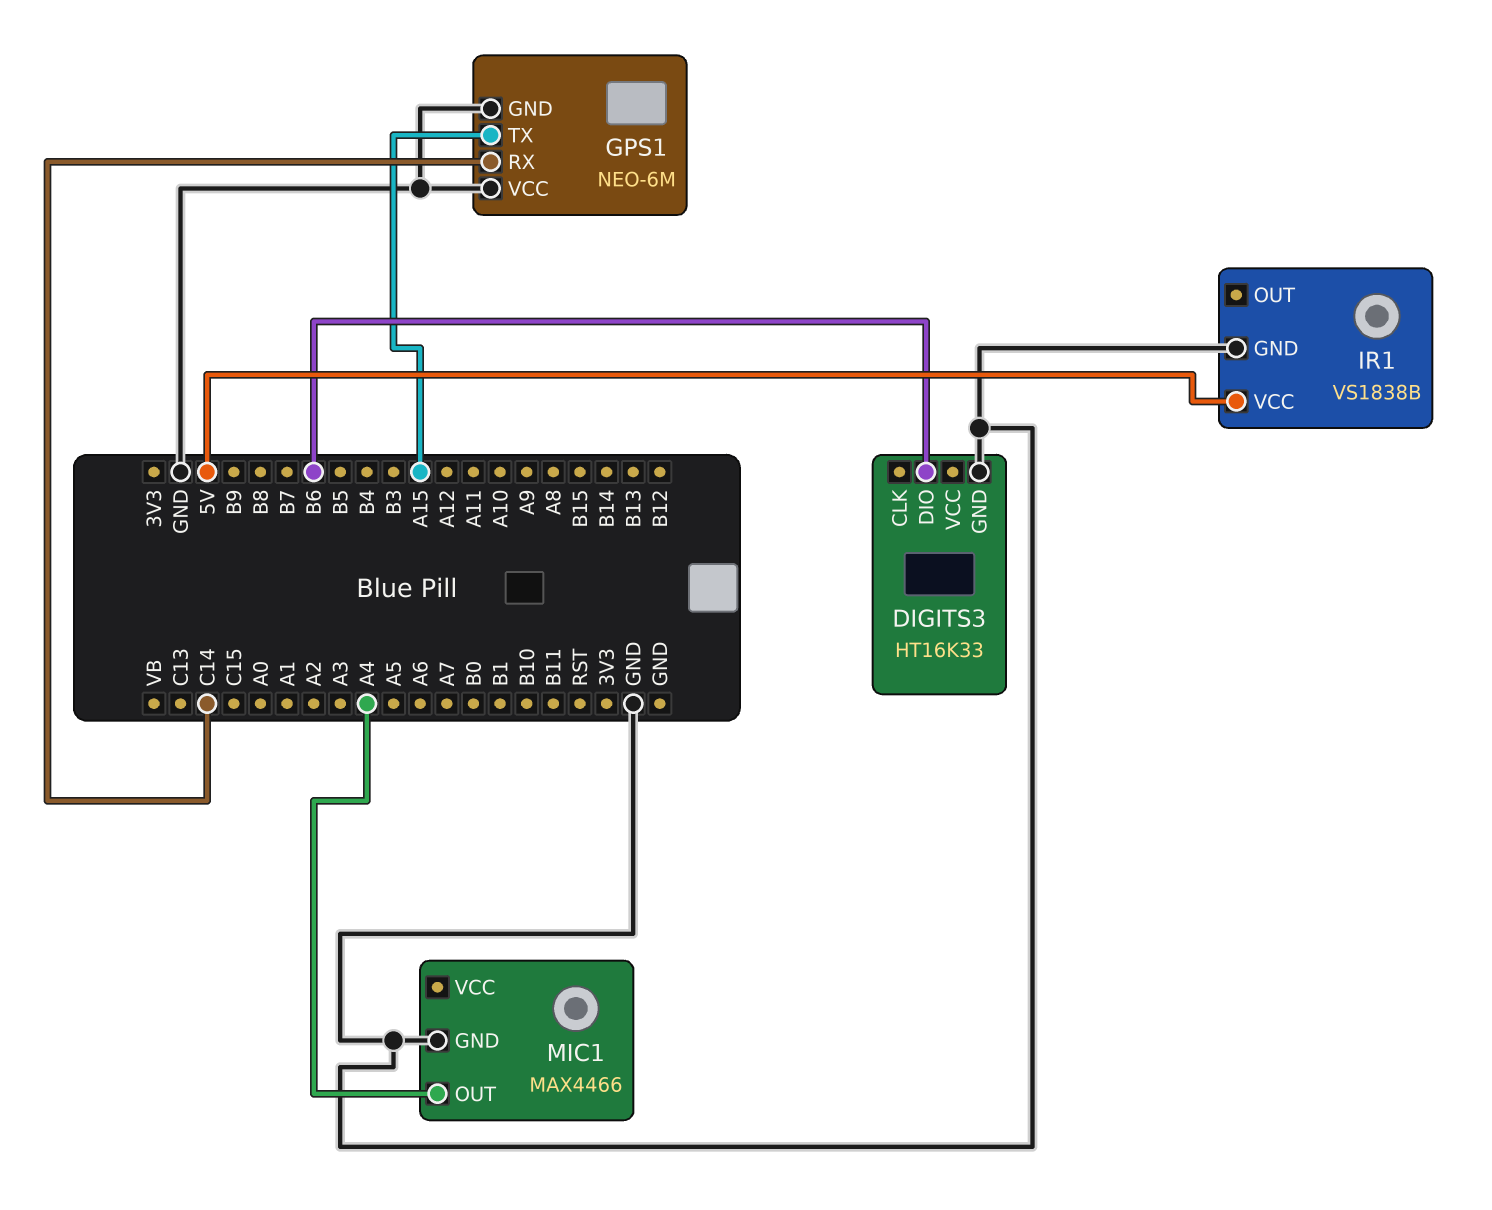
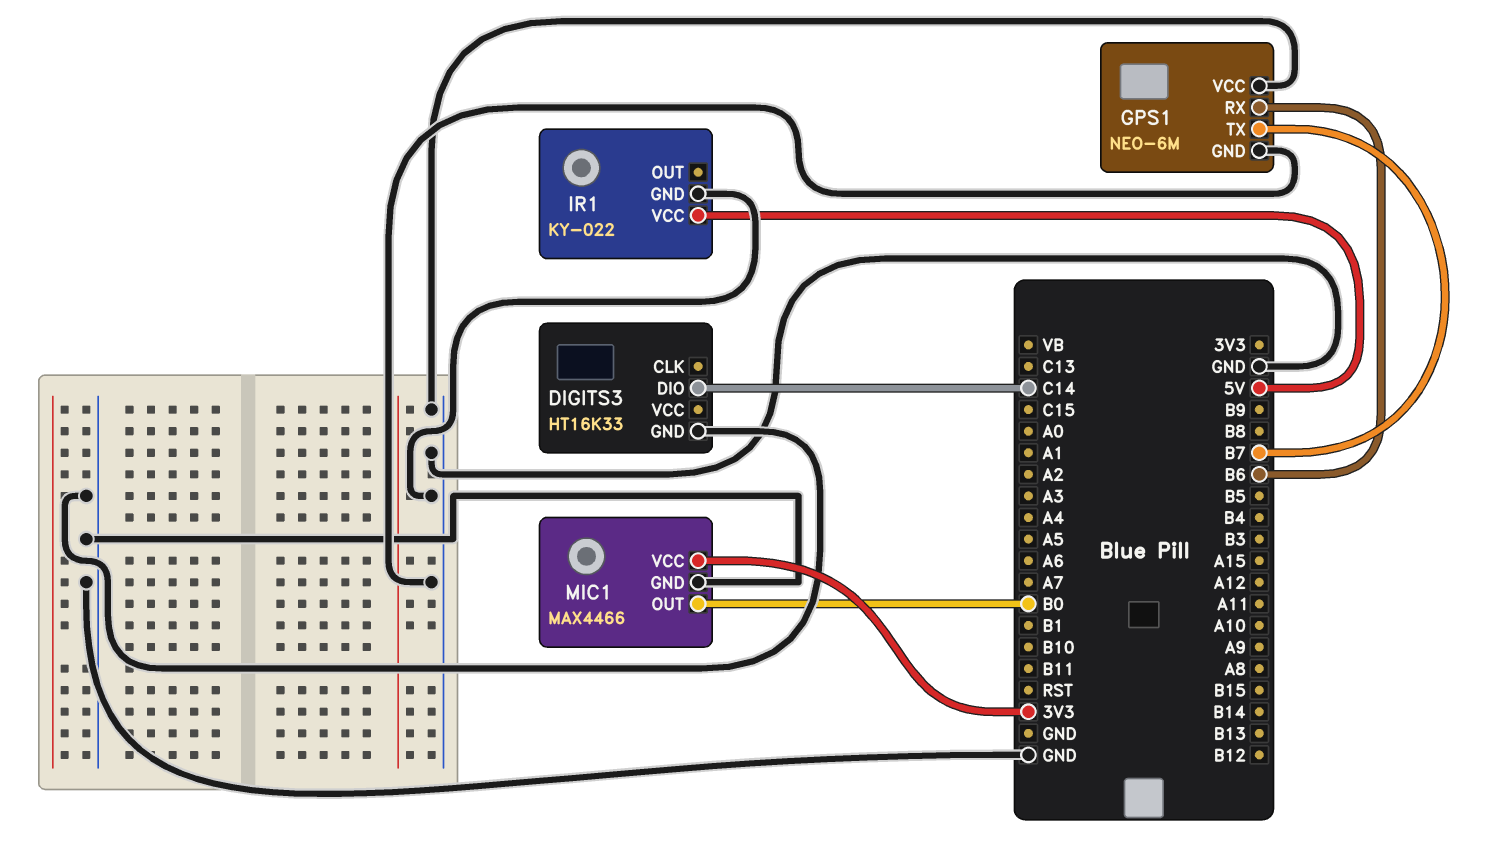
DIGITS3 pin DIO: B6 -> C14
GPS1 pin RX: C14 -> B6
GPS1 pin TX: A15 -> B7
IR1: VS1838B -> KY-022
MIC1 pin OUT: A4 -> B0
MIC1 pin VCC: none -> 3V3

